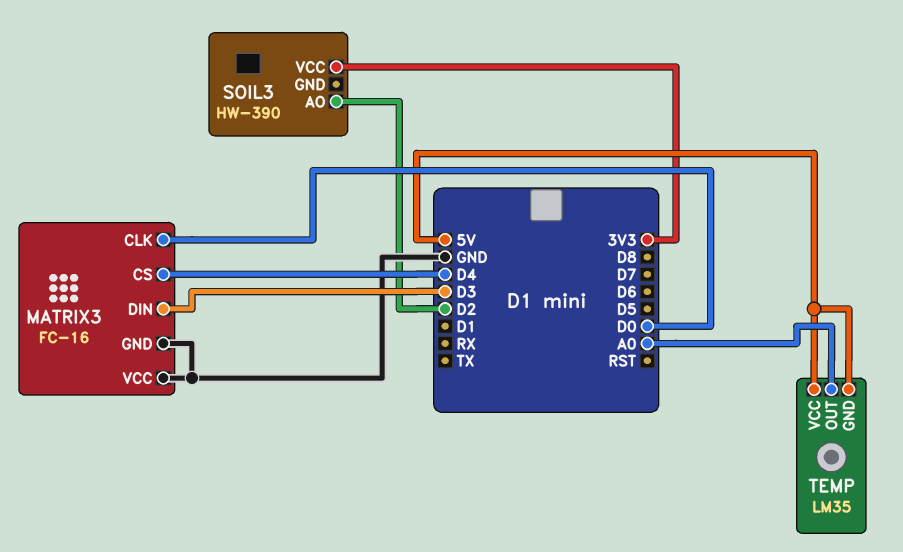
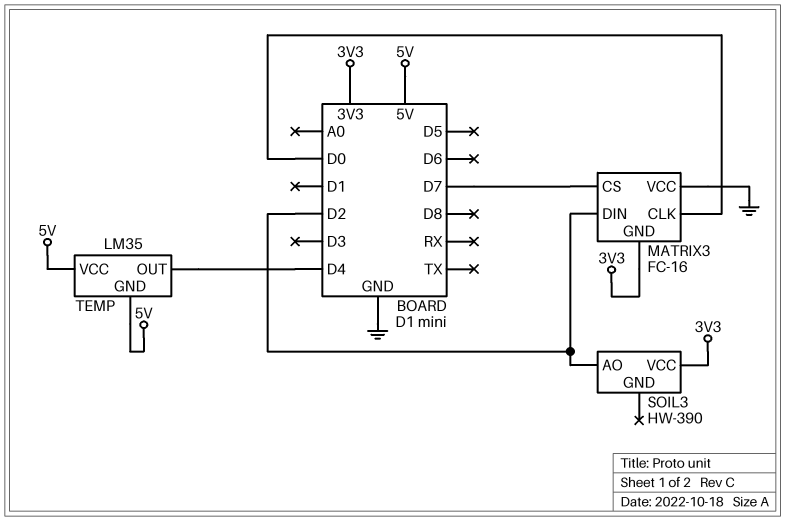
MATRIX3 pin CS: D4 -> D7
MATRIX3 pin DIN: D3 -> D2
MATRIX3 pin GND: GND -> 3V3
TEMP pin OUT: A0 -> D4

